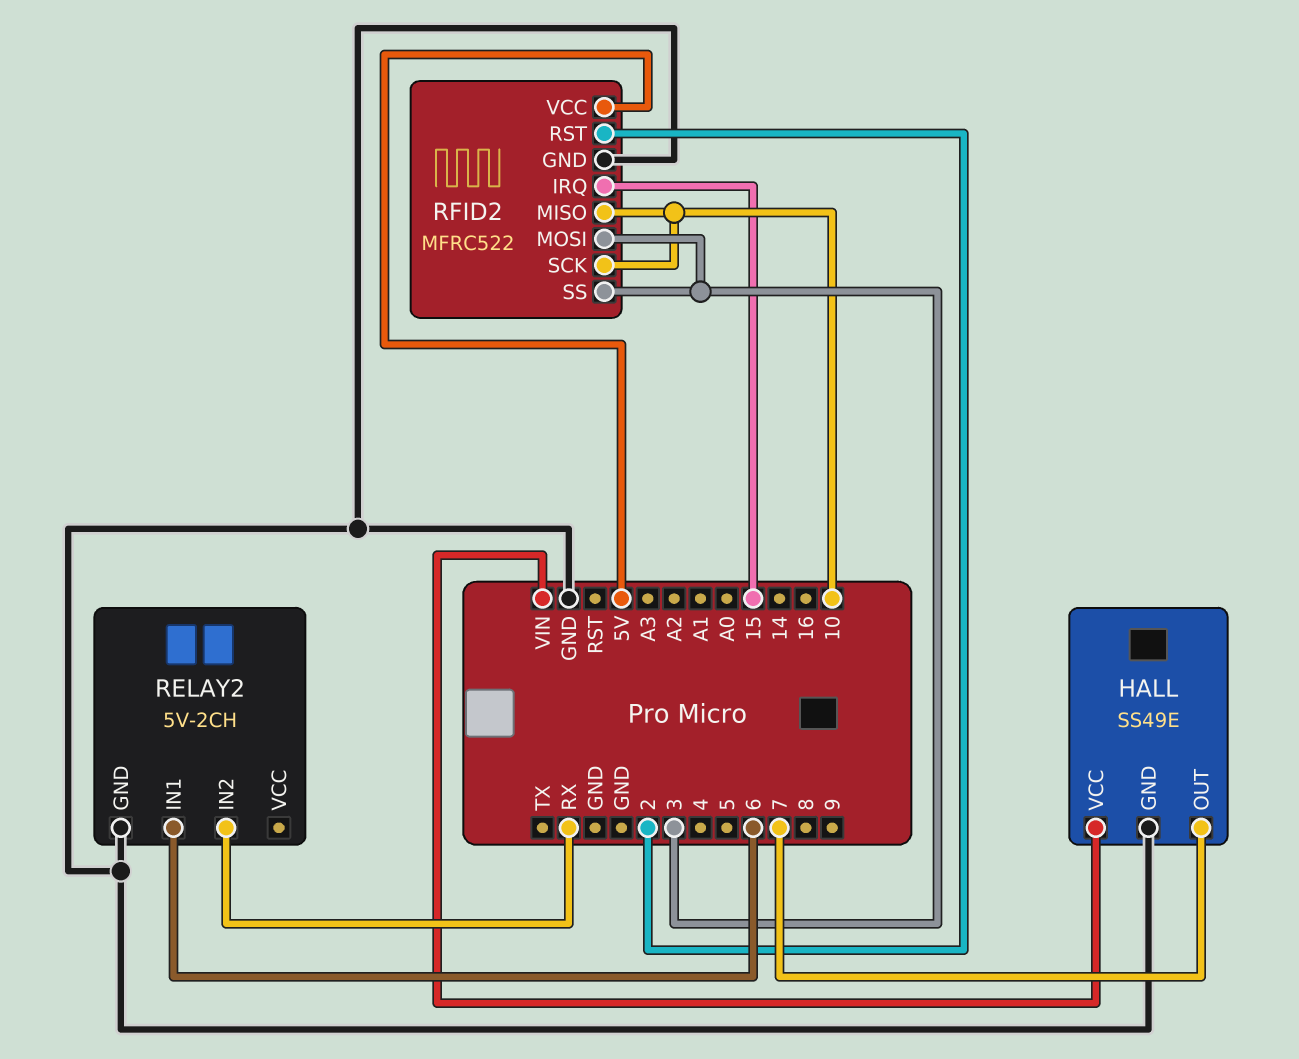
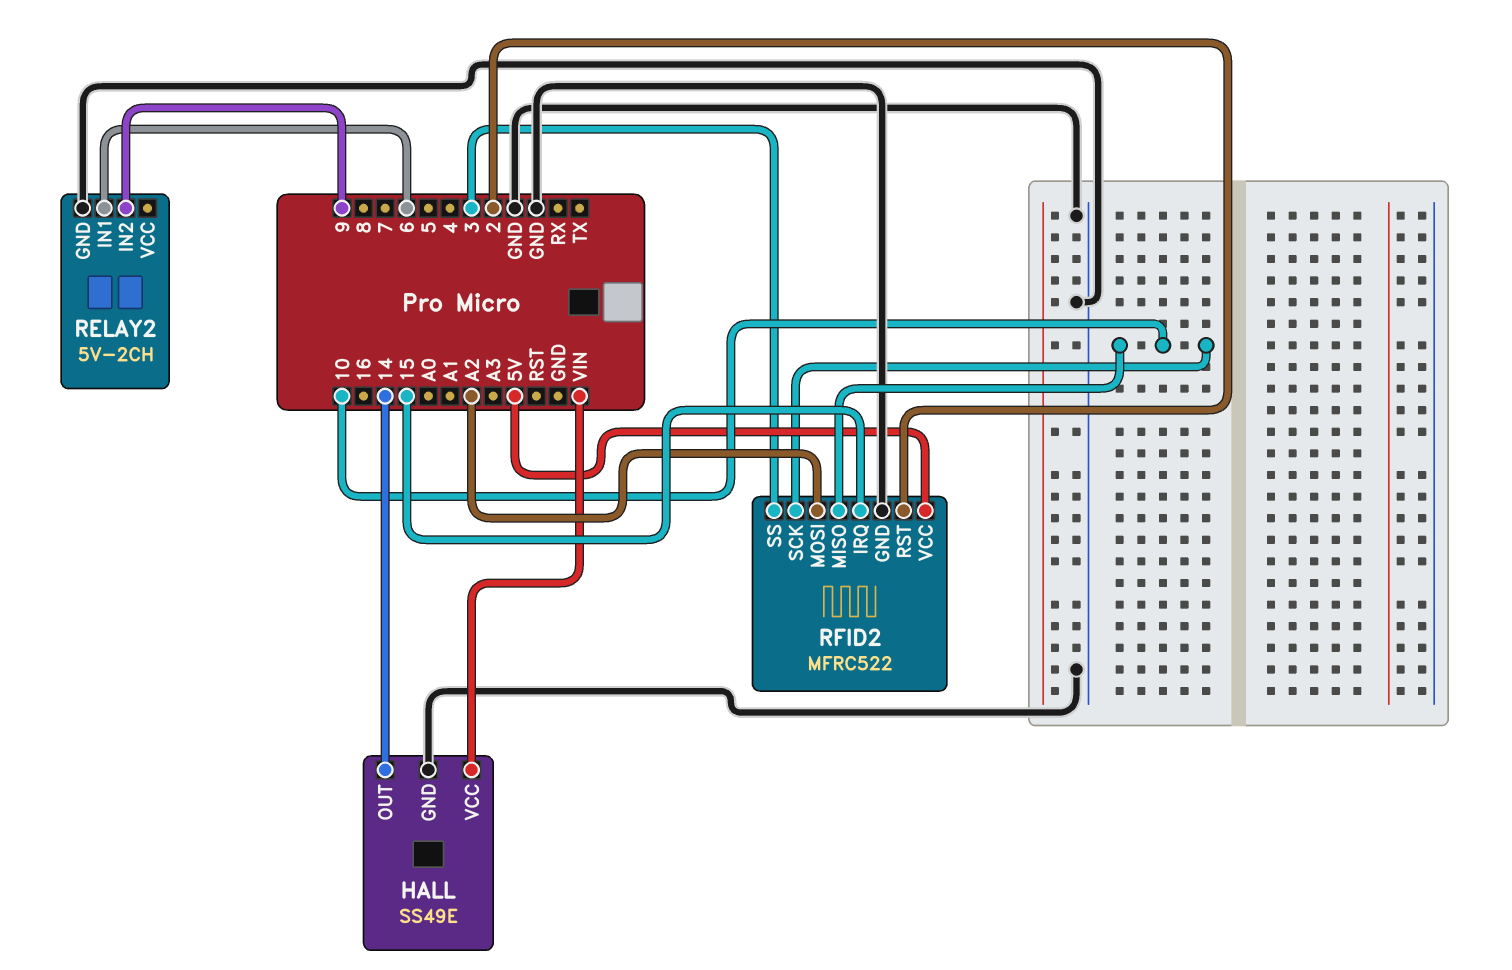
HALL pin OUT: 7 -> 14
RELAY2 pin IN2: RX -> 9
RFID2 pin MOSI: 3 -> A2

